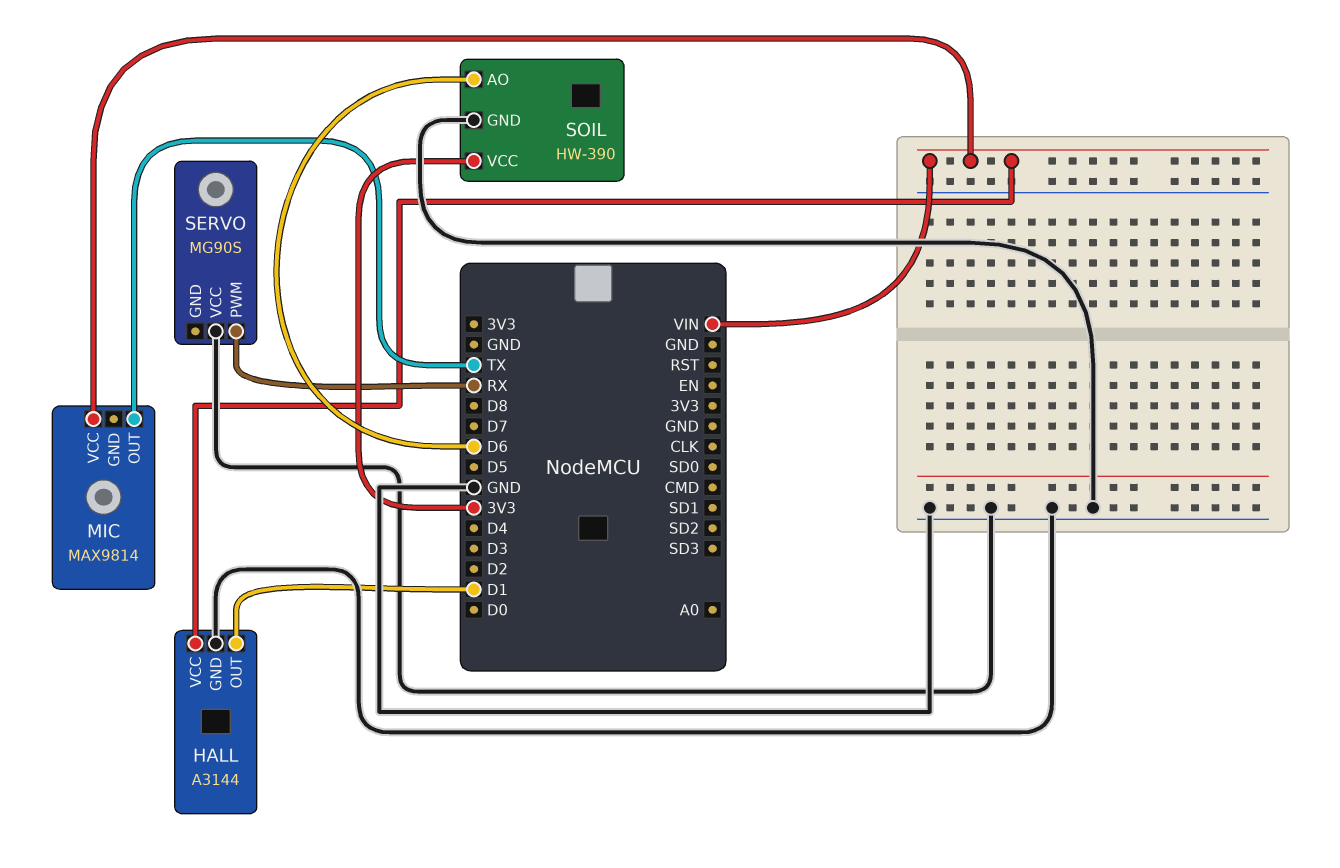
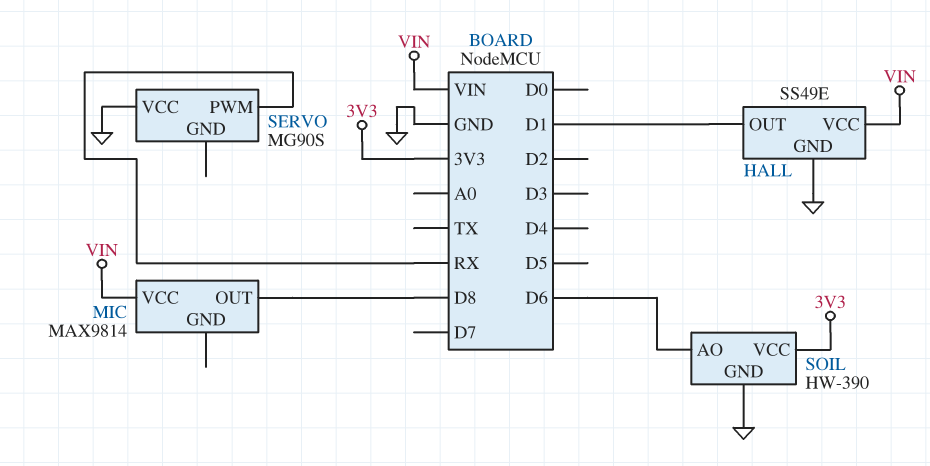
HALL: A3144 -> SS49E
MIC pin OUT: TX -> D8

